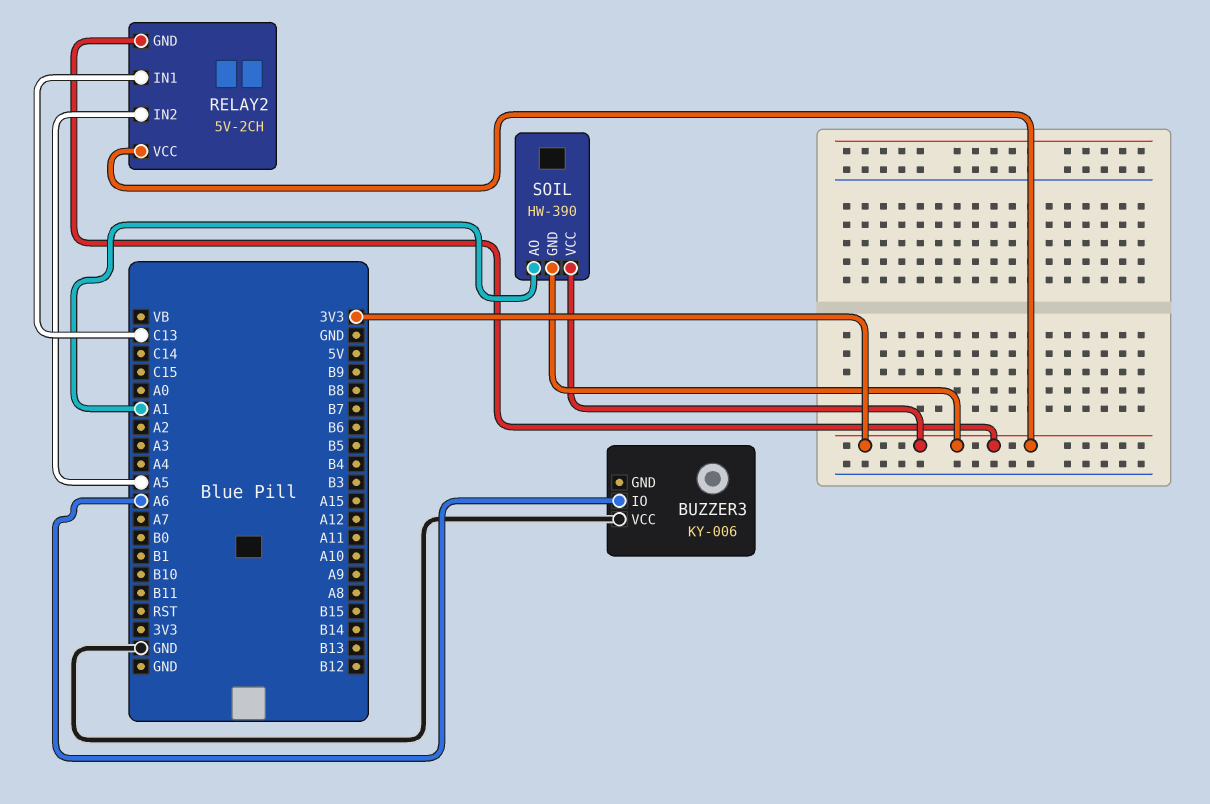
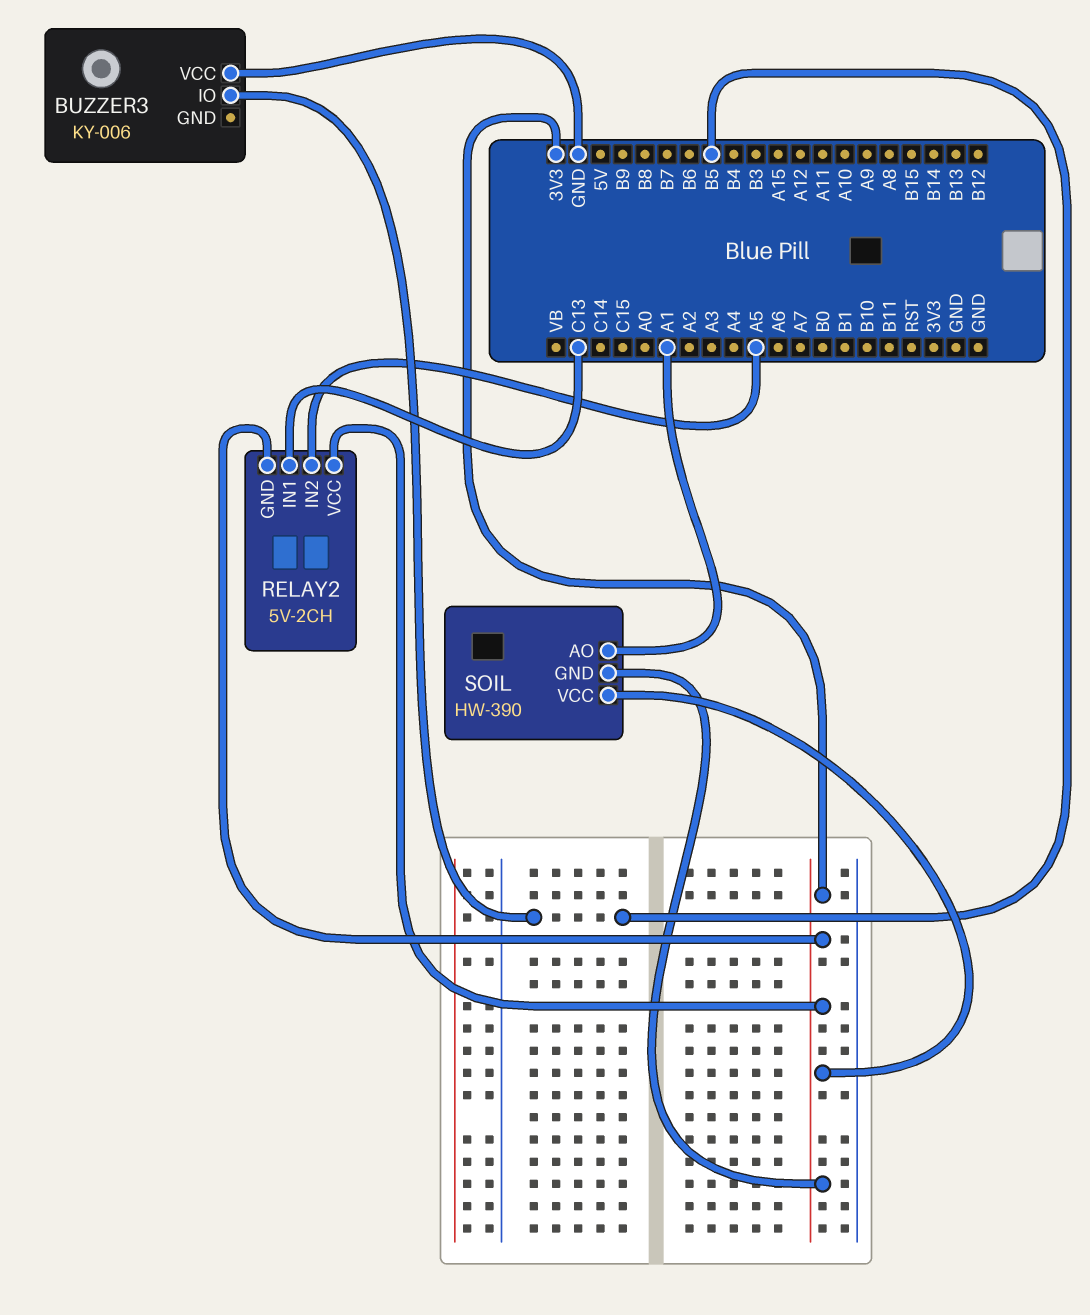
BUZZER3 pin IO: A6 -> B5

